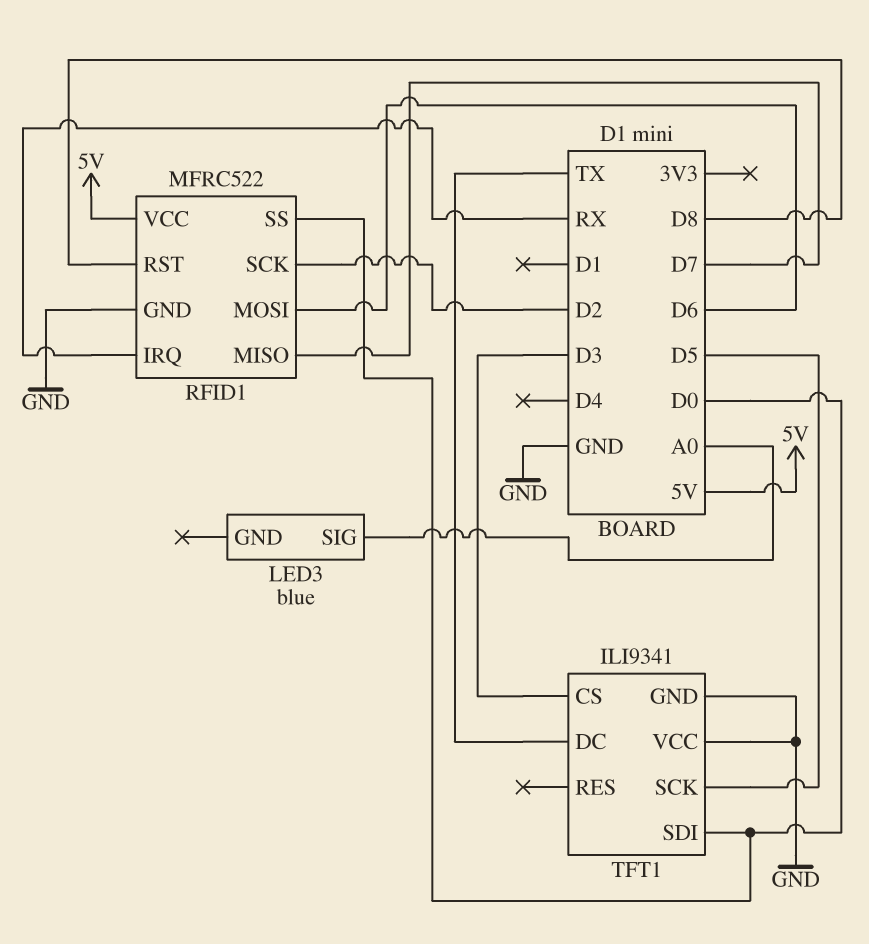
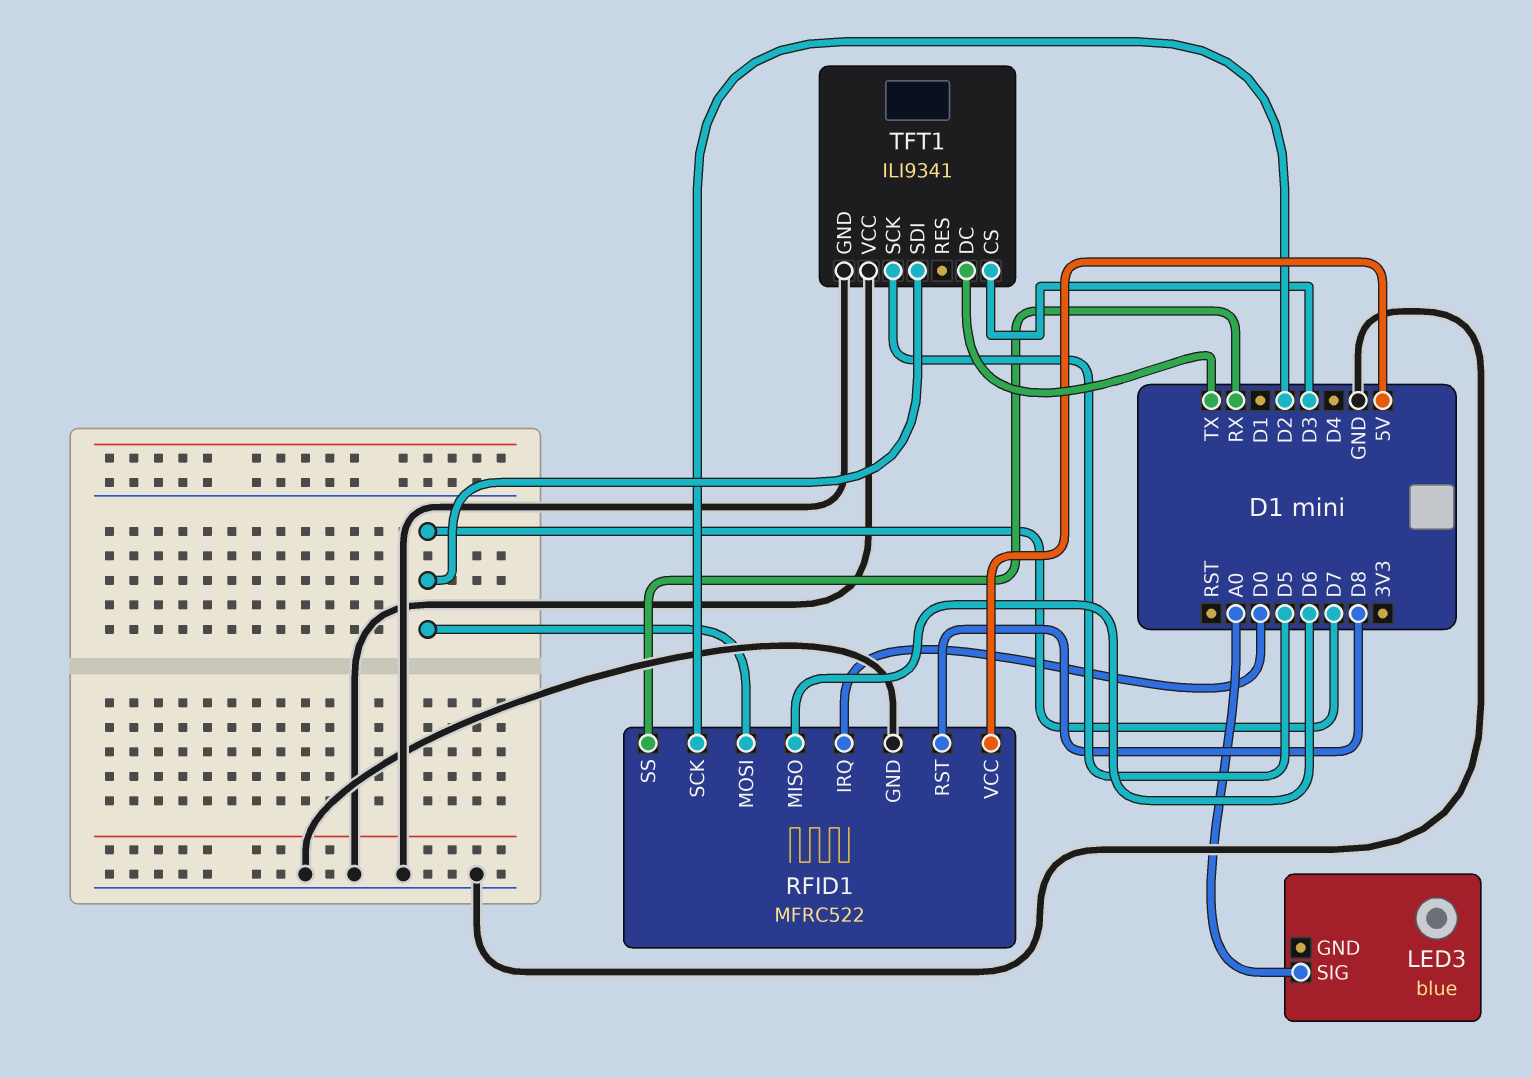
RFID1 pin IRQ: RX -> D0
RFID1 pin MISO: D7 -> D6
RFID1 pin MOSI: D6 -> D7
RFID1 pin SS: D0 -> RX
TFT1 pin SDI: D0 -> D7

